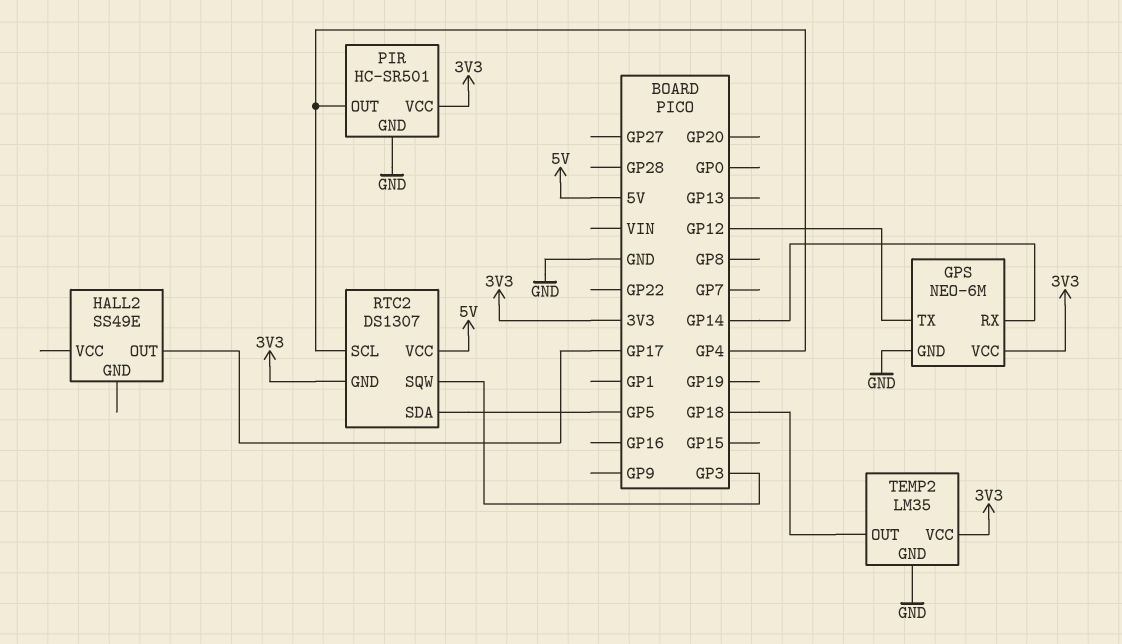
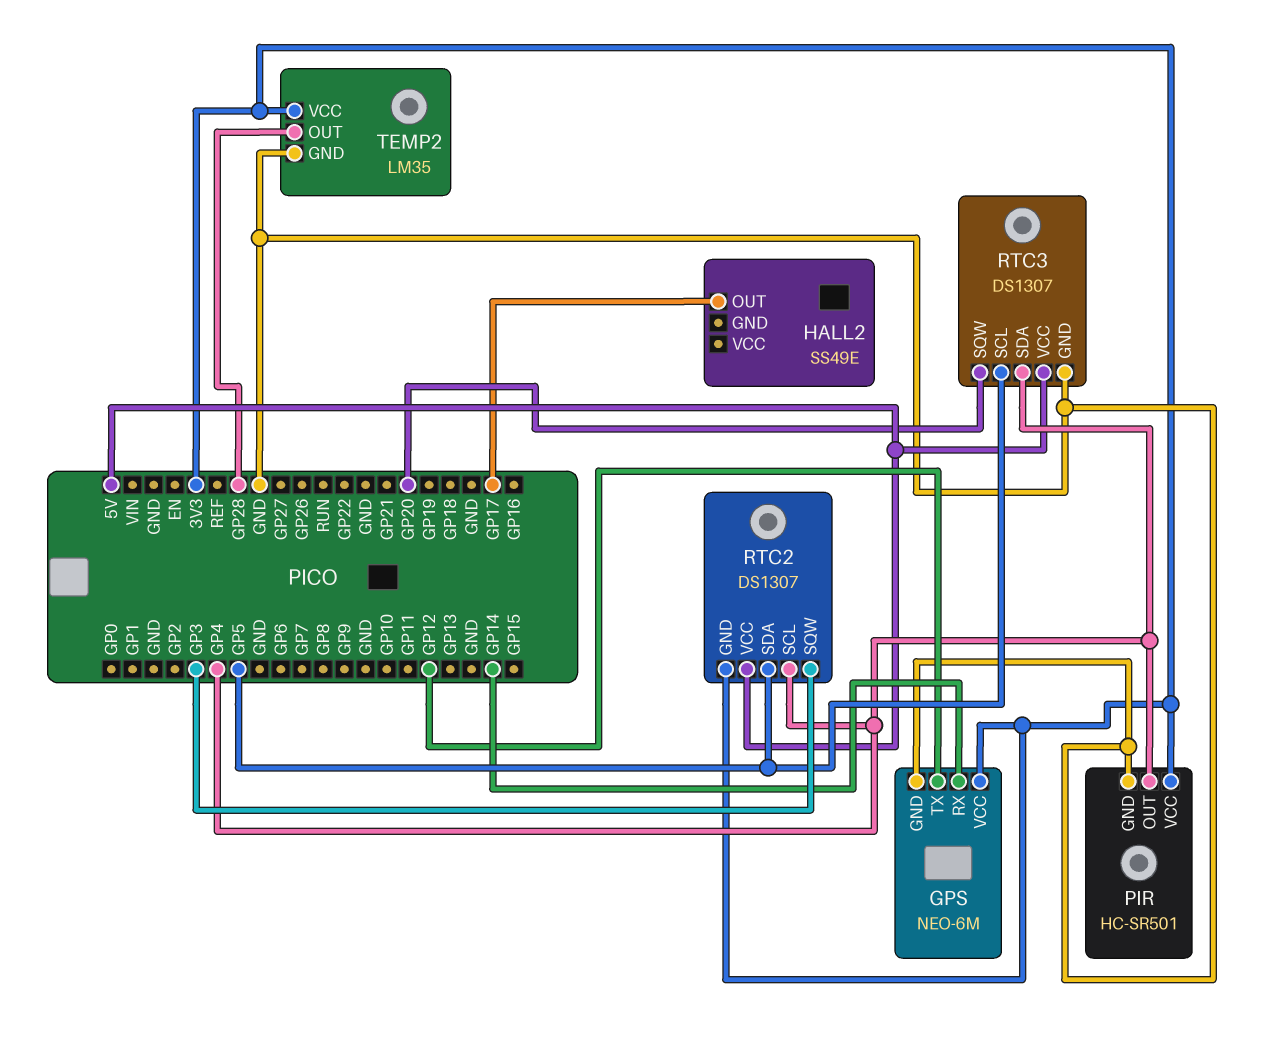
RTC3: none -> DS1307
RTC3 pin GND: none -> GND
RTC3 pin SCL: none -> GP5
RTC3 pin SDA: none -> GP4
RTC3 pin SQW: none -> GP20
RTC3 pin VCC: none -> 5V
TEMP2 pin OUT: GP18 -> GP28

